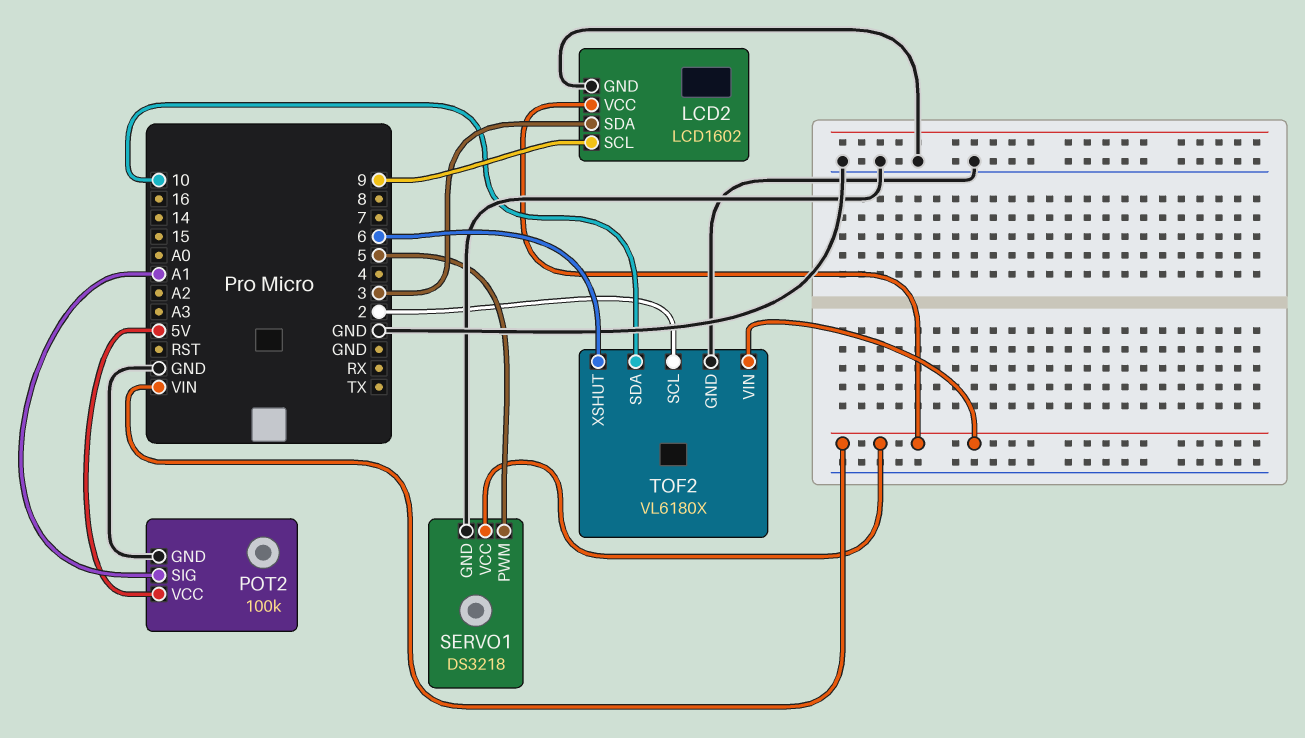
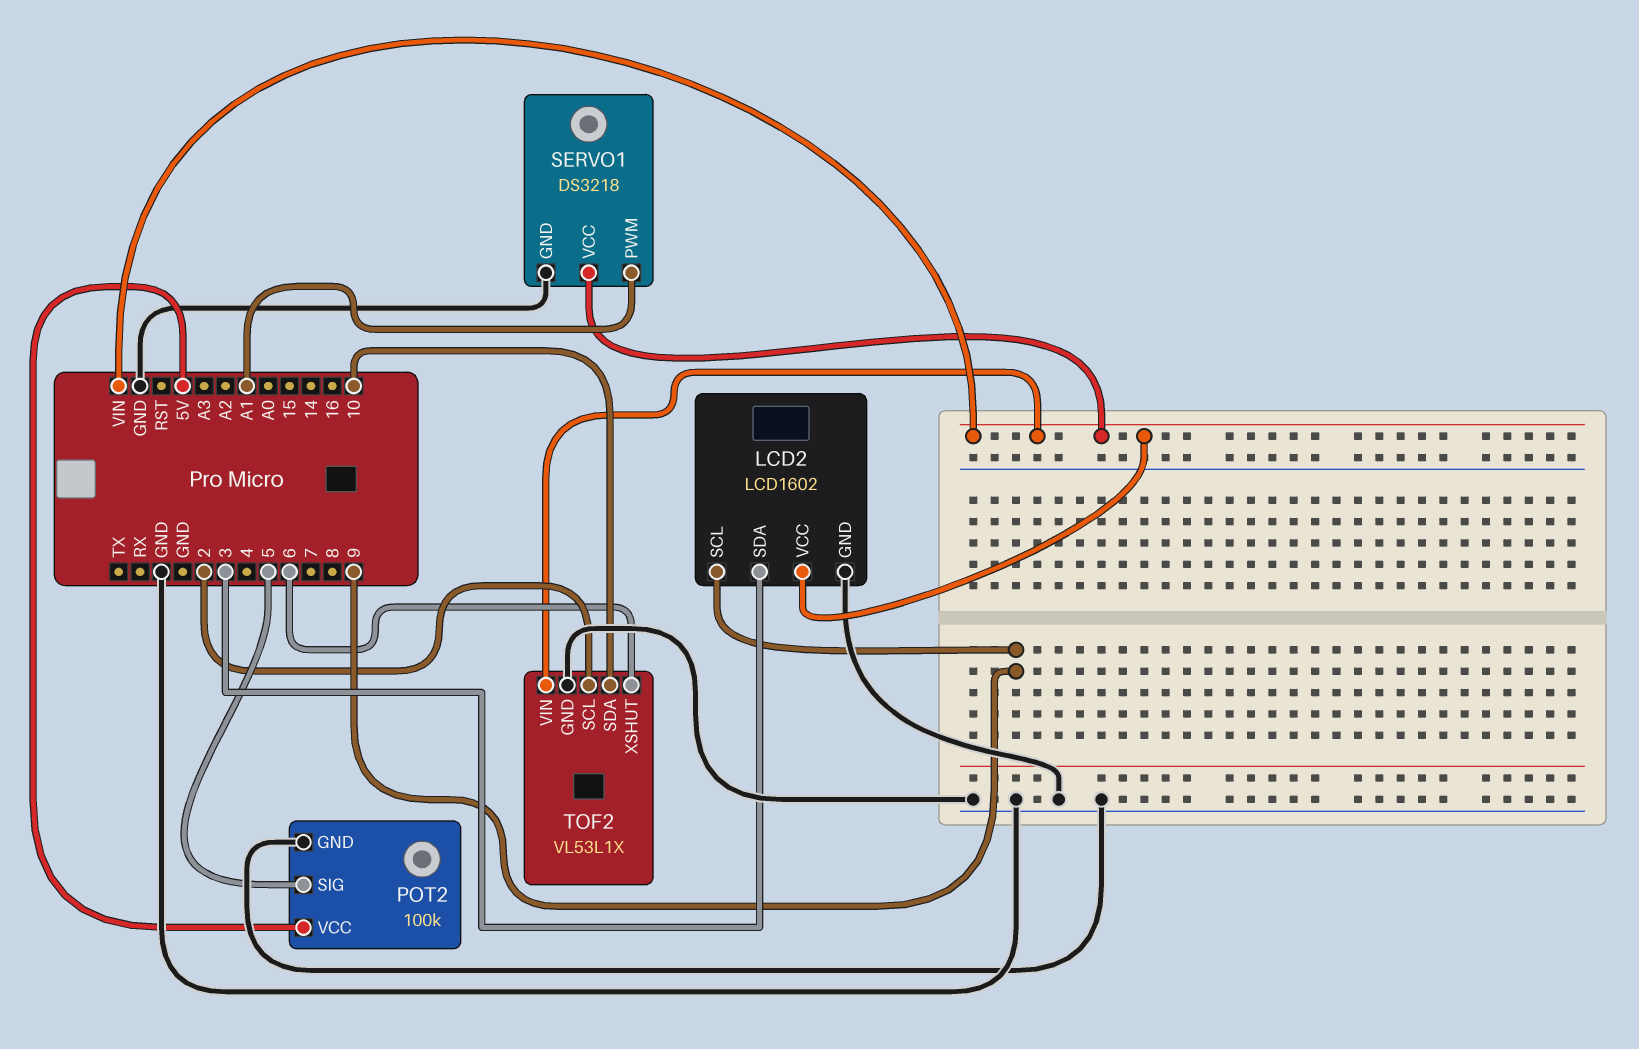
POT2 pin SIG: A1 -> 5
SERVO1 pin PWM: 5 -> A1
TOF2: VL6180X -> VL53L1X

